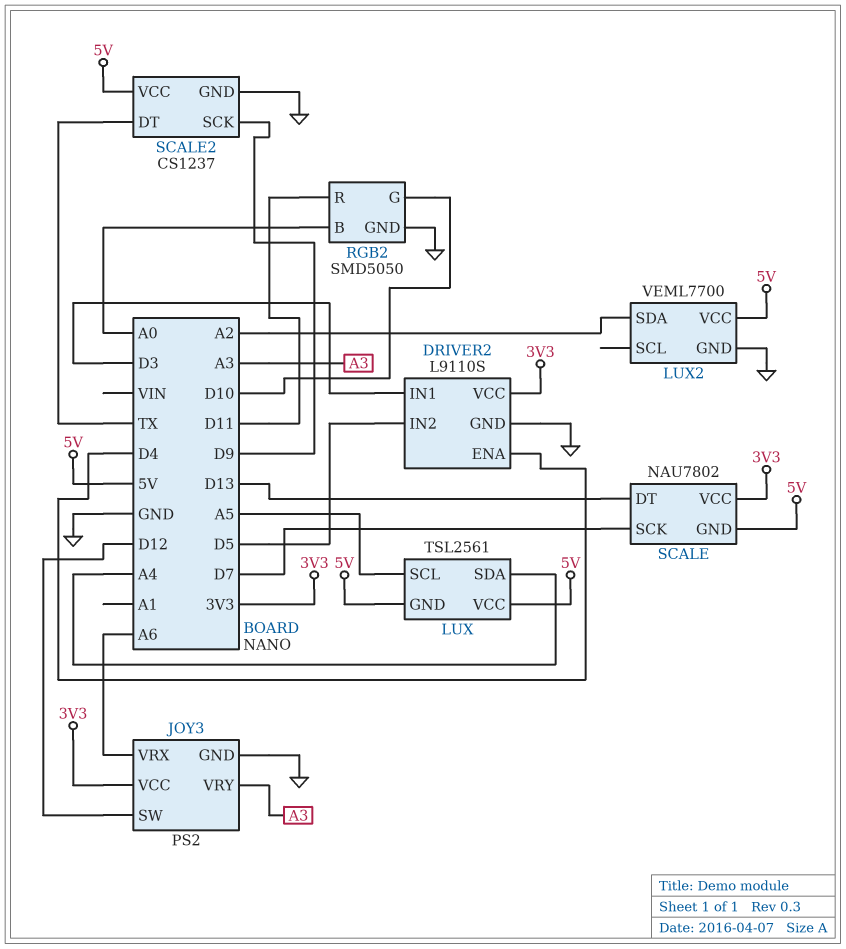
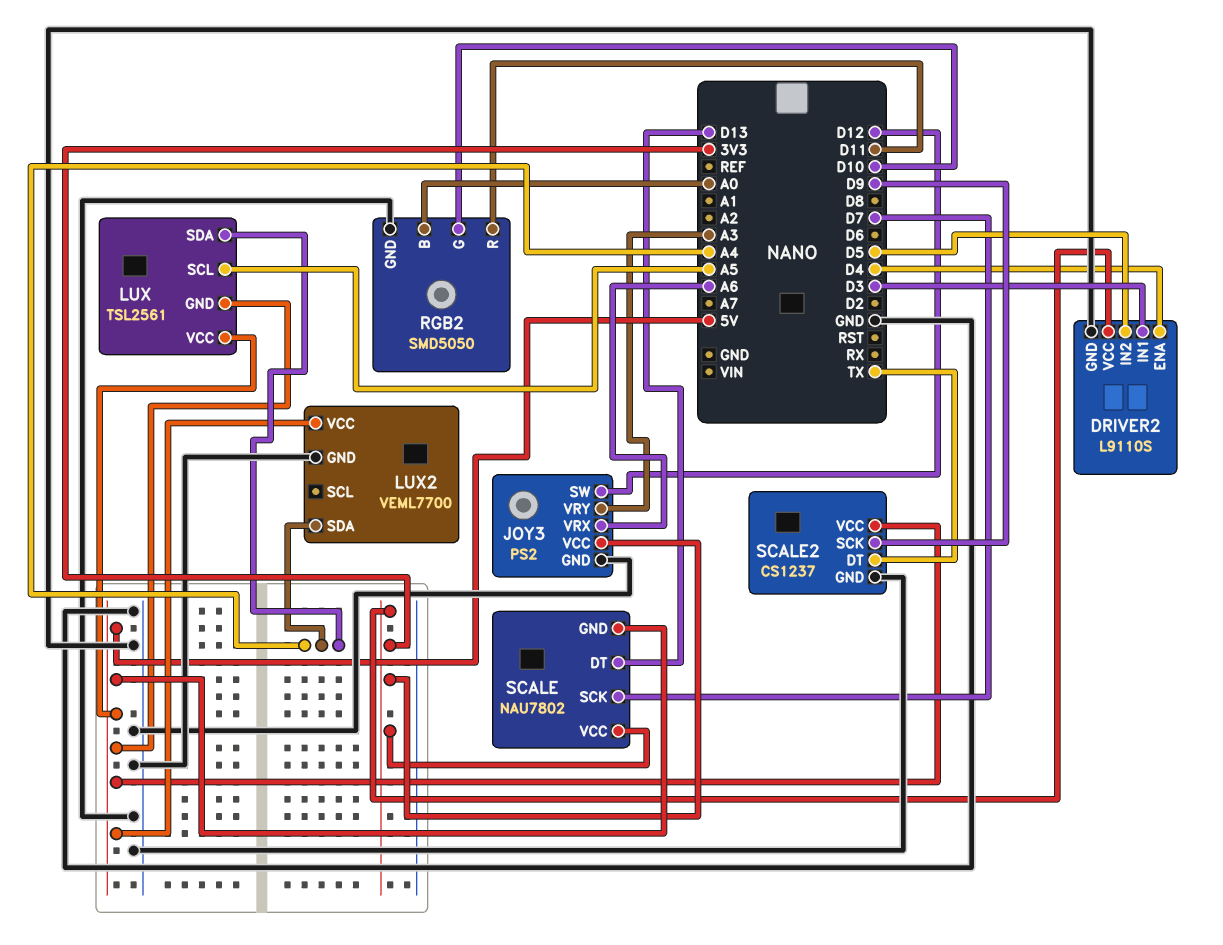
LUX2 pin SDA: A2 -> A4

